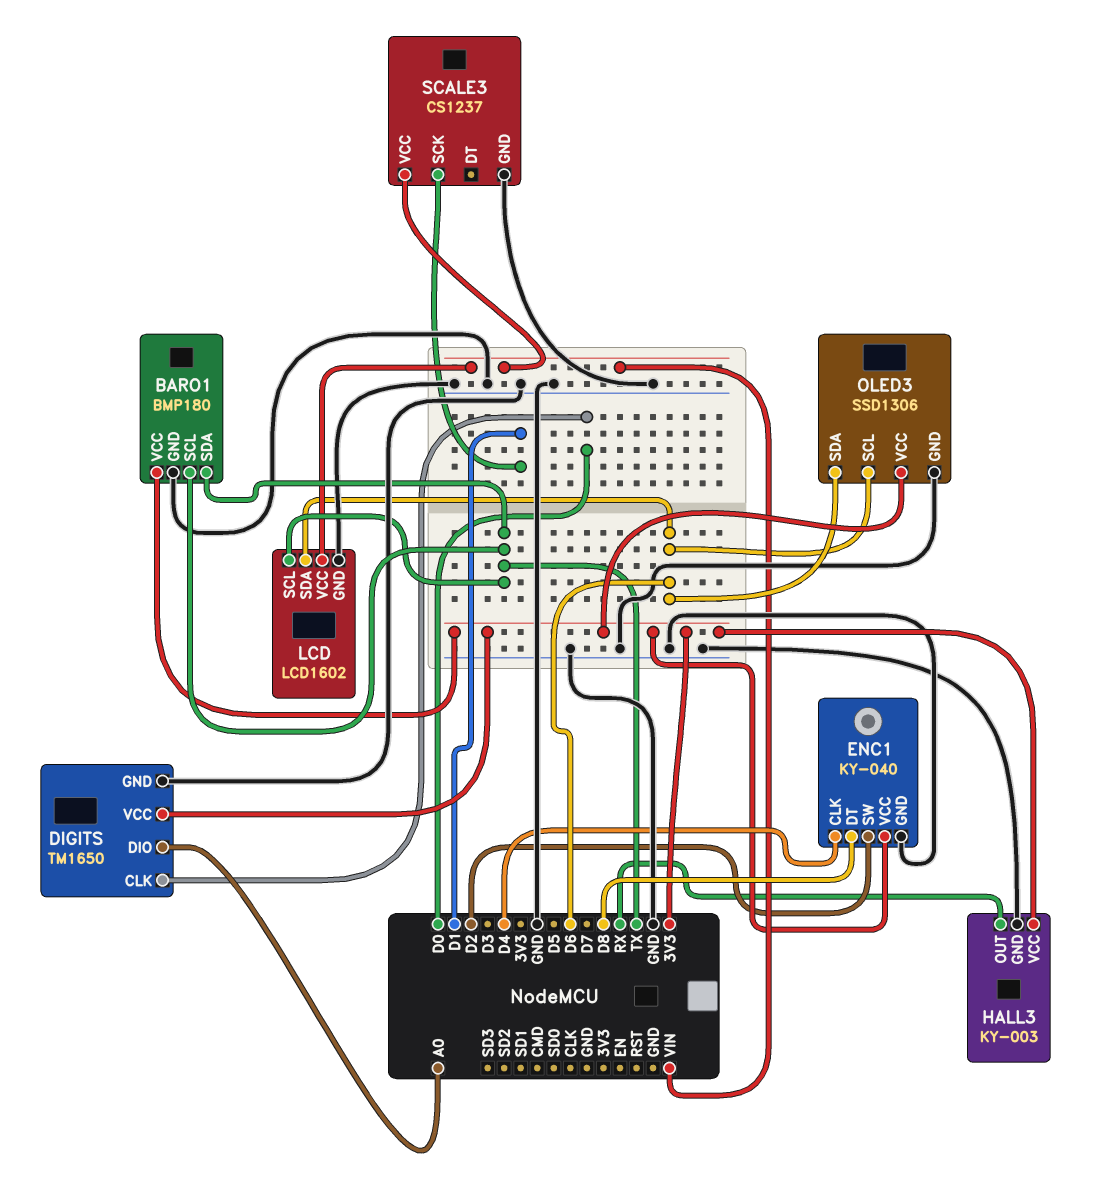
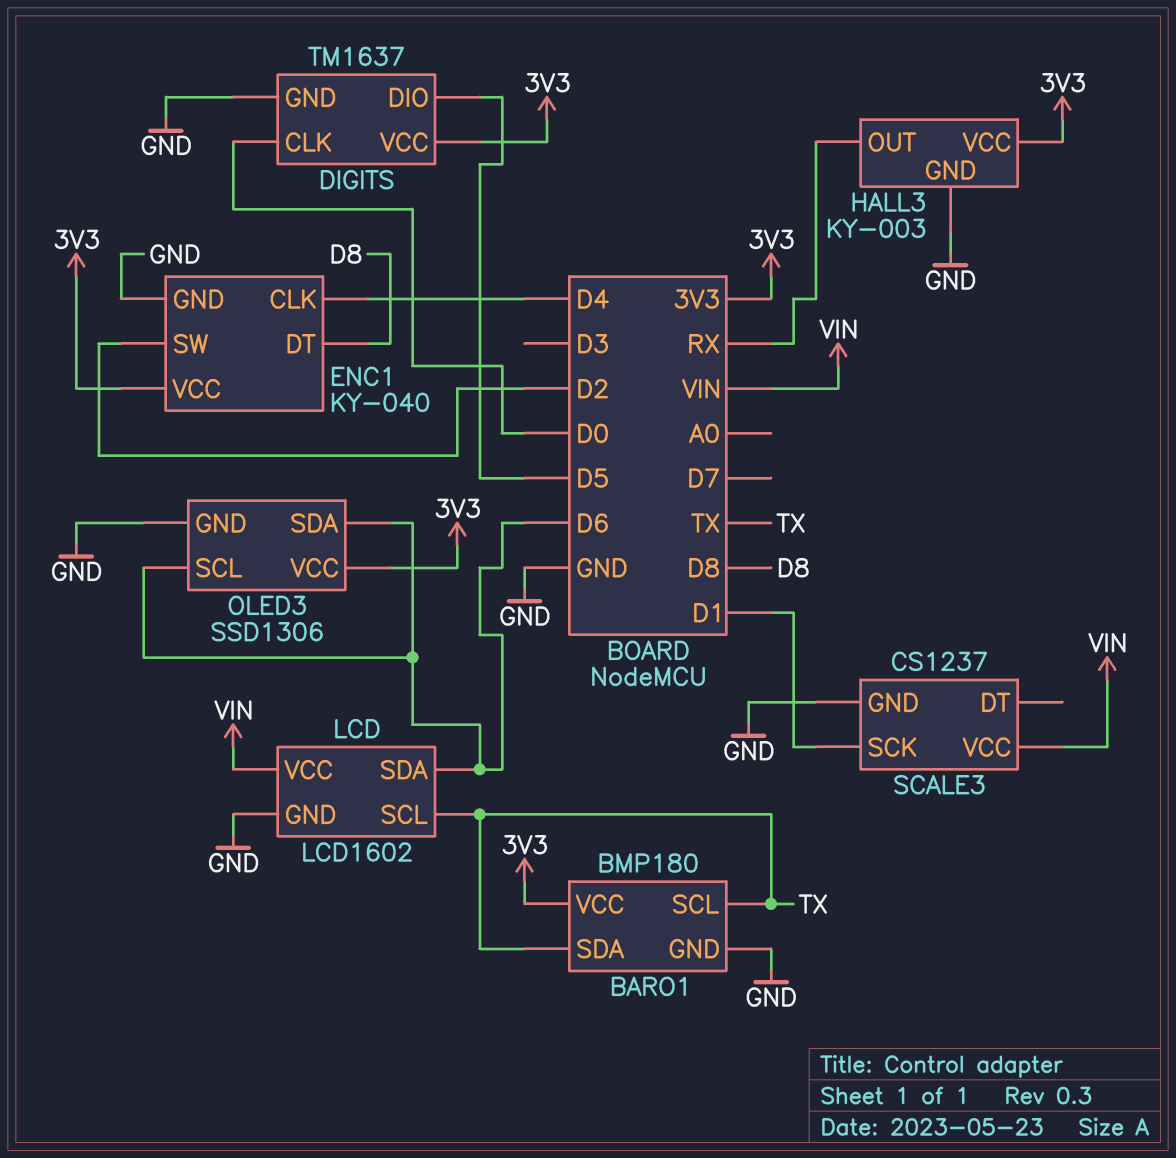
DIGITS: TM1650 -> TM1637
DIGITS pin DIO: A0 -> D5

